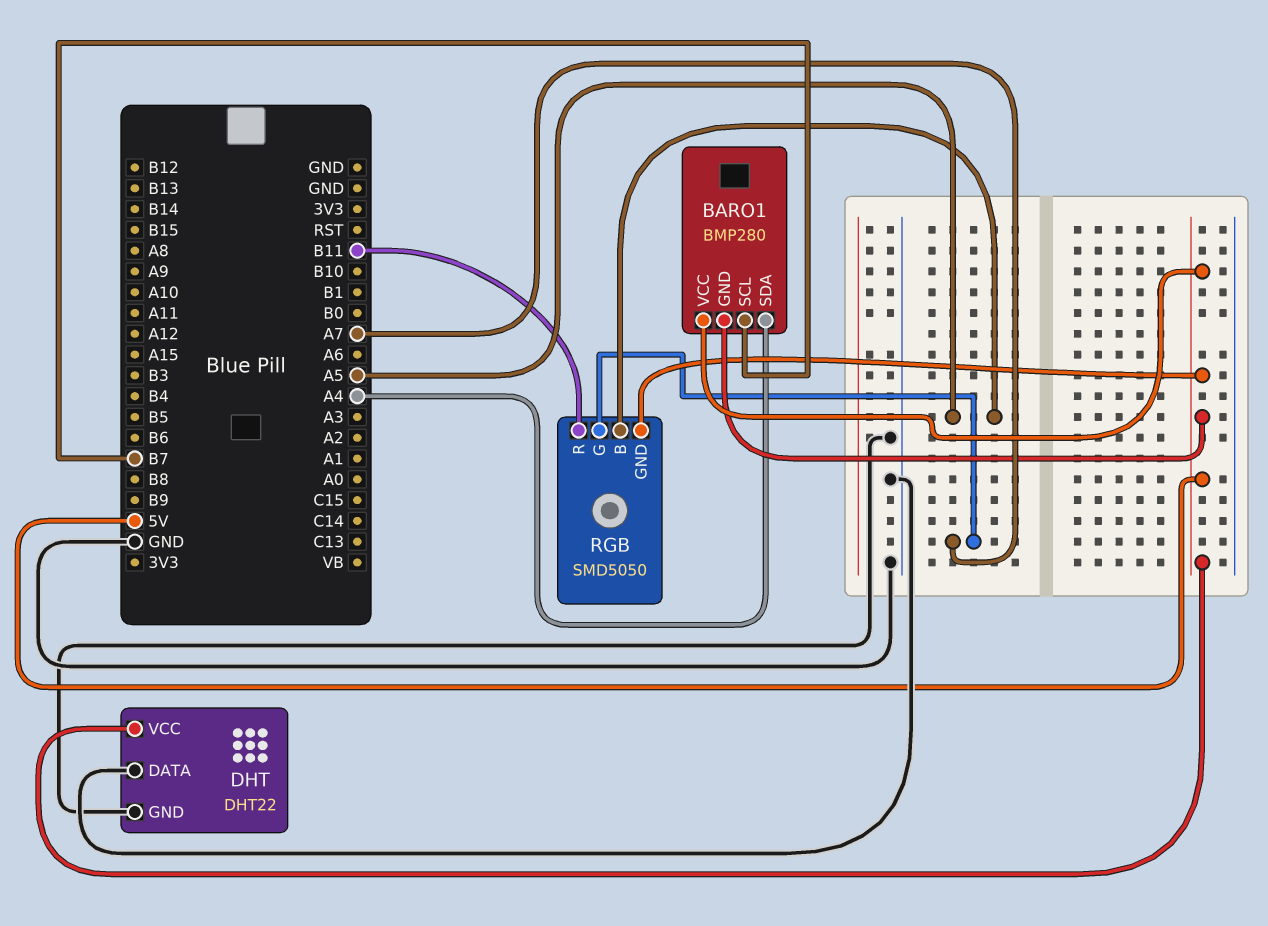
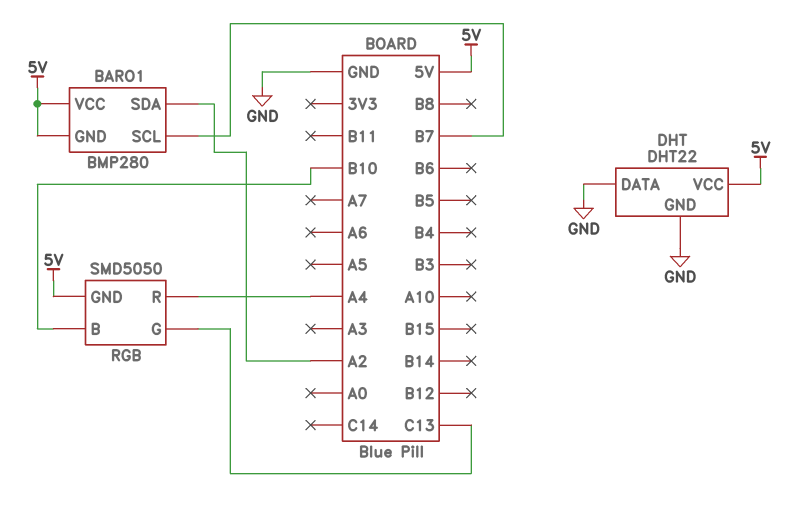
BARO1 pin SDA: A4 -> A2
RGB pin B: A5 -> B10
RGB pin G: A7 -> C13
RGB pin R: B11 -> A4

